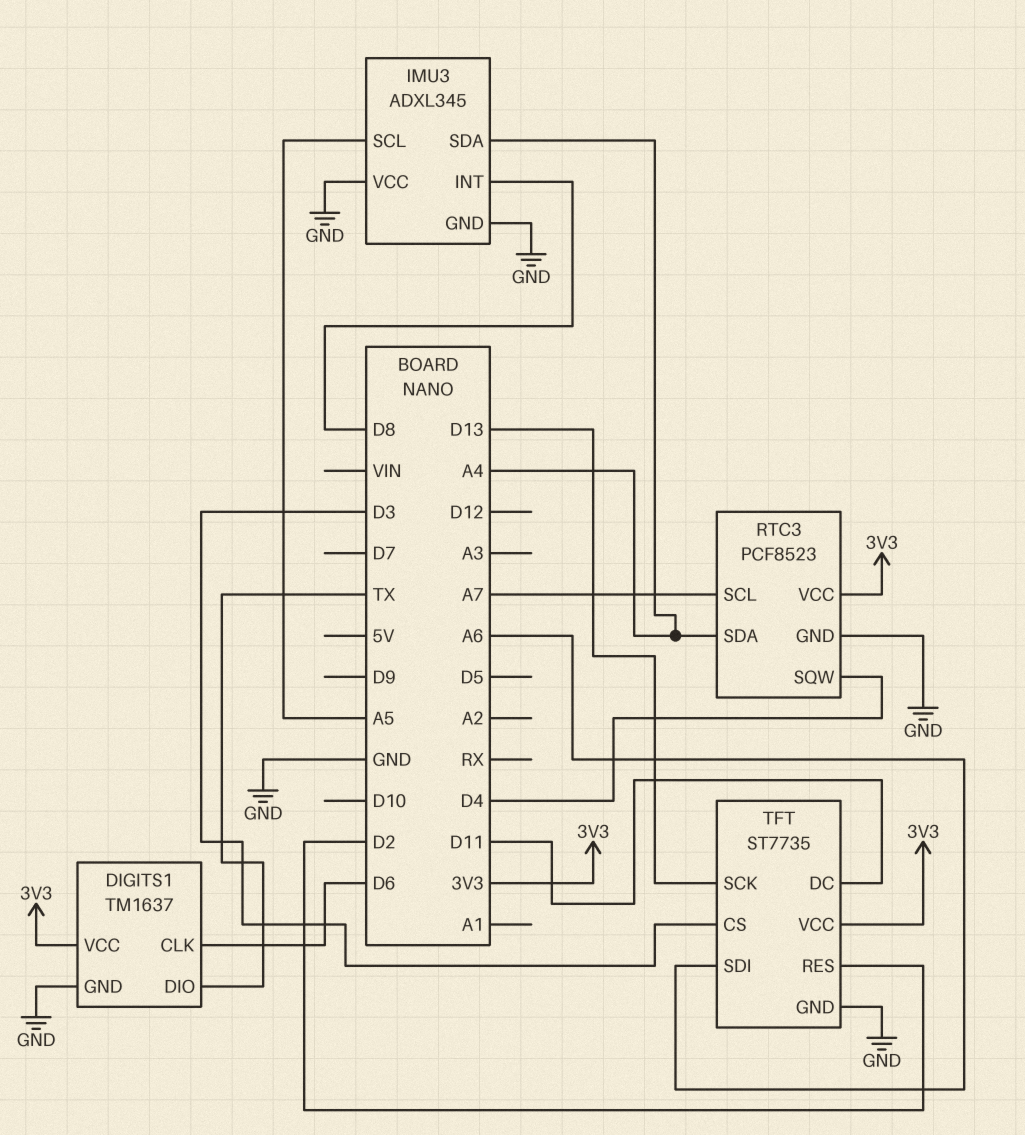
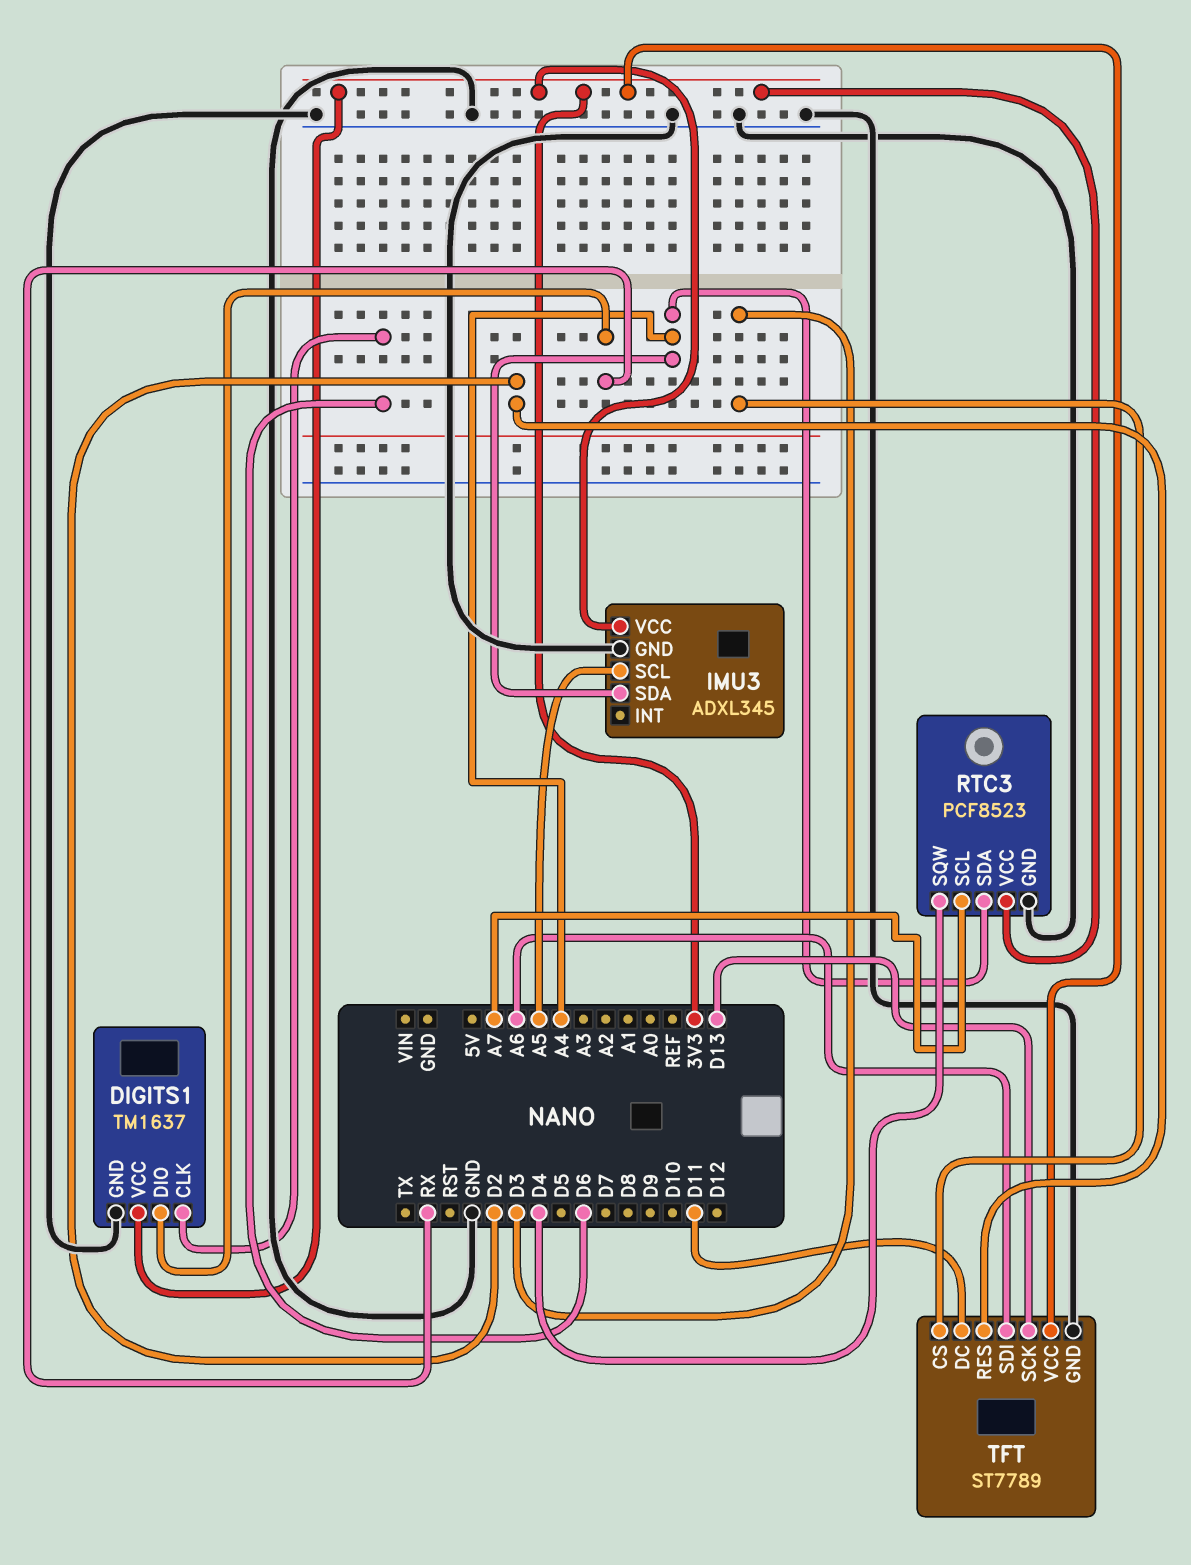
DIGITS1 pin DIO: TX -> RX
IMU3 pin INT: D8 -> none
IMU3 pin VCC: GND -> 3V3
TFT: ST7735 -> ST7789

